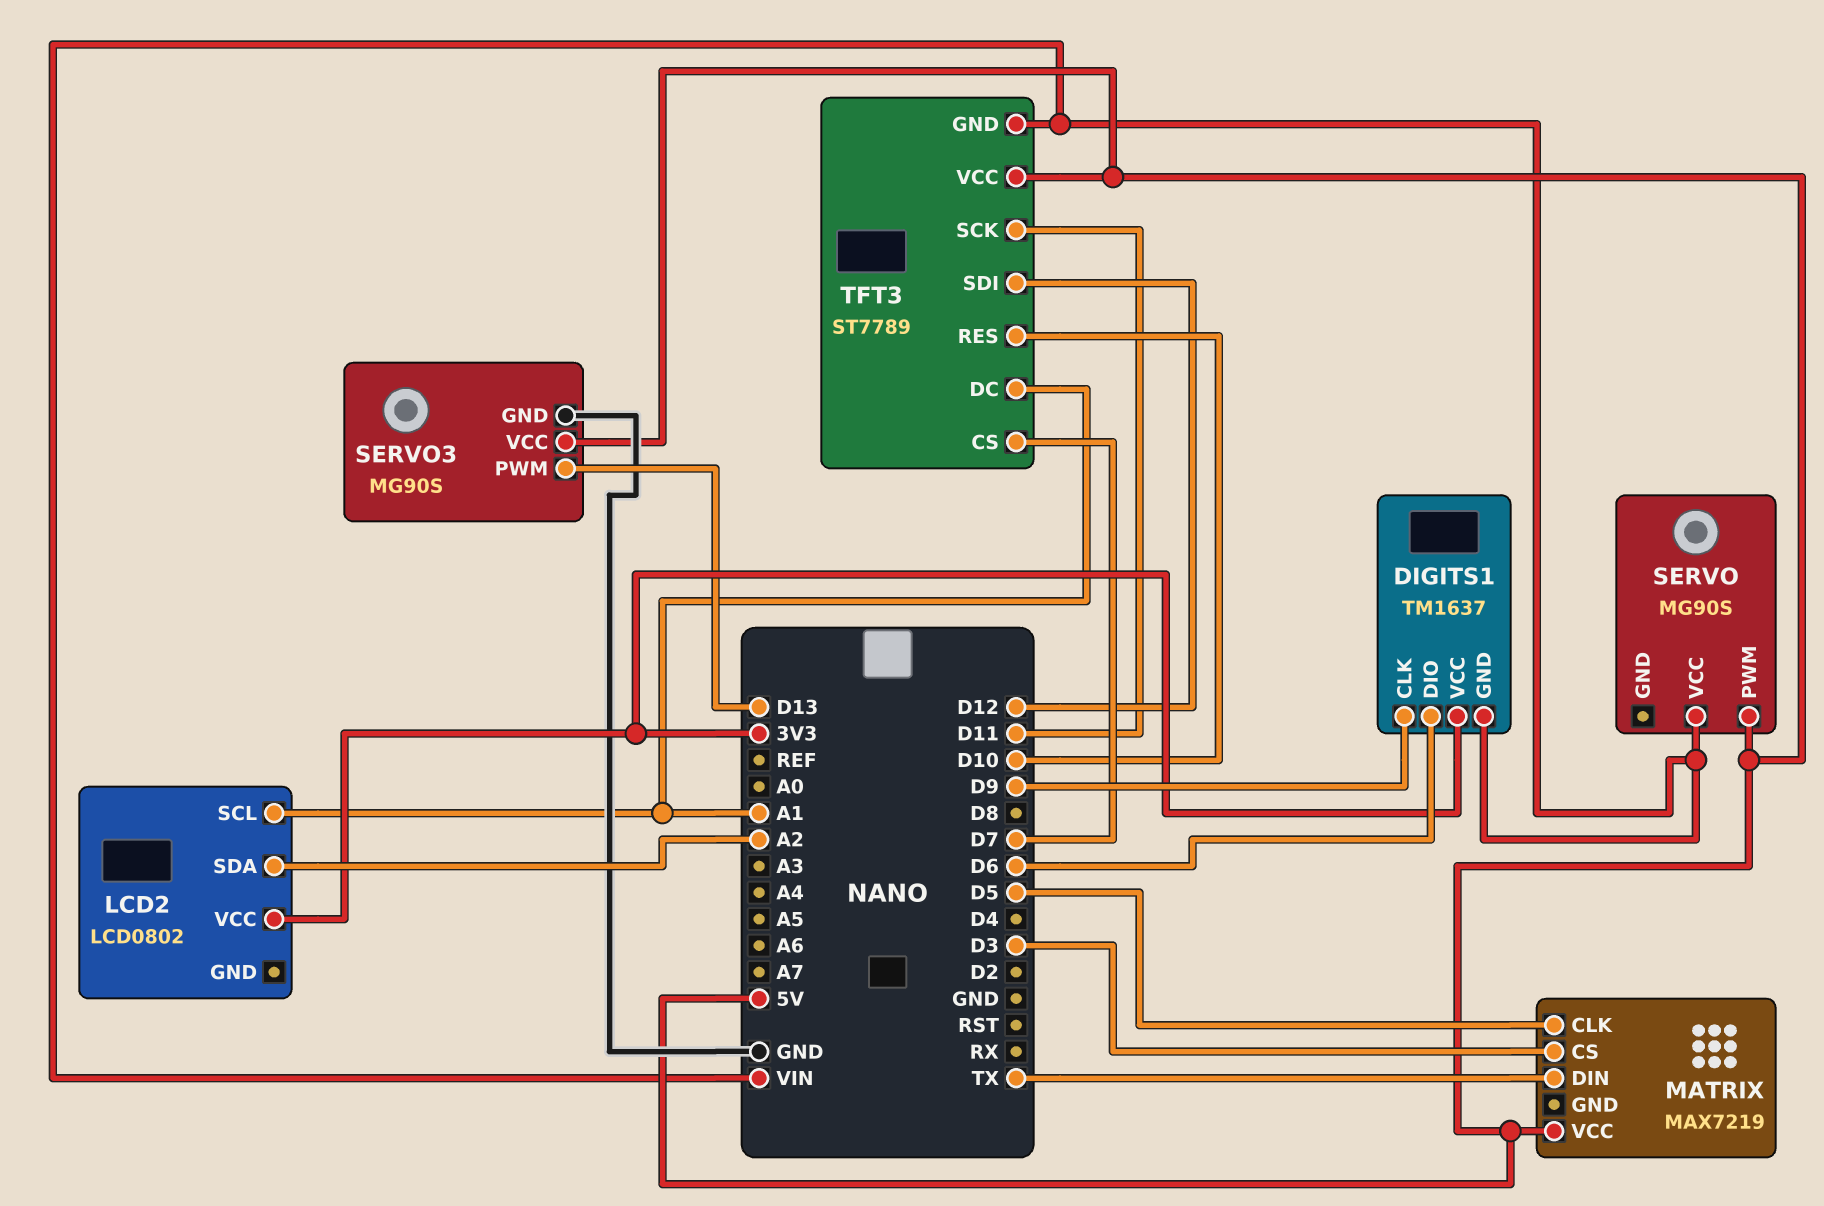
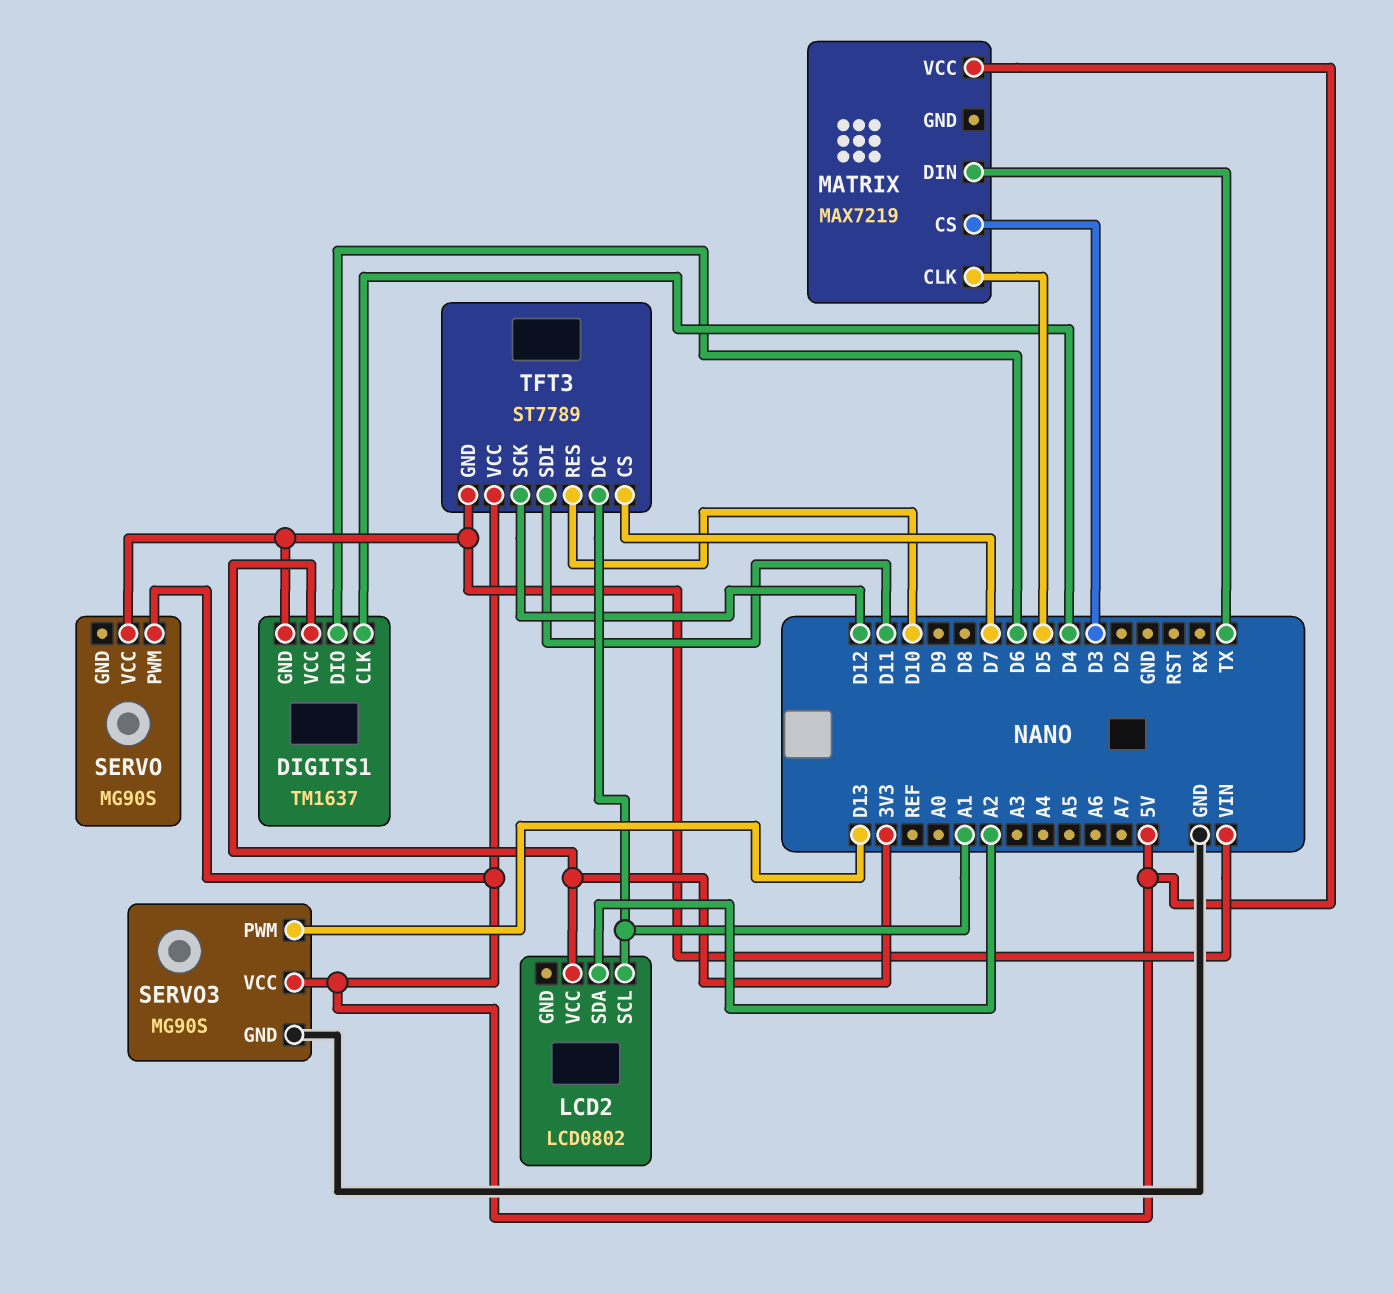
DIGITS1 pin CLK: D9 -> D4
TFT3 pin SCK: D11 -> D12
TFT3 pin SDI: D12 -> D11

